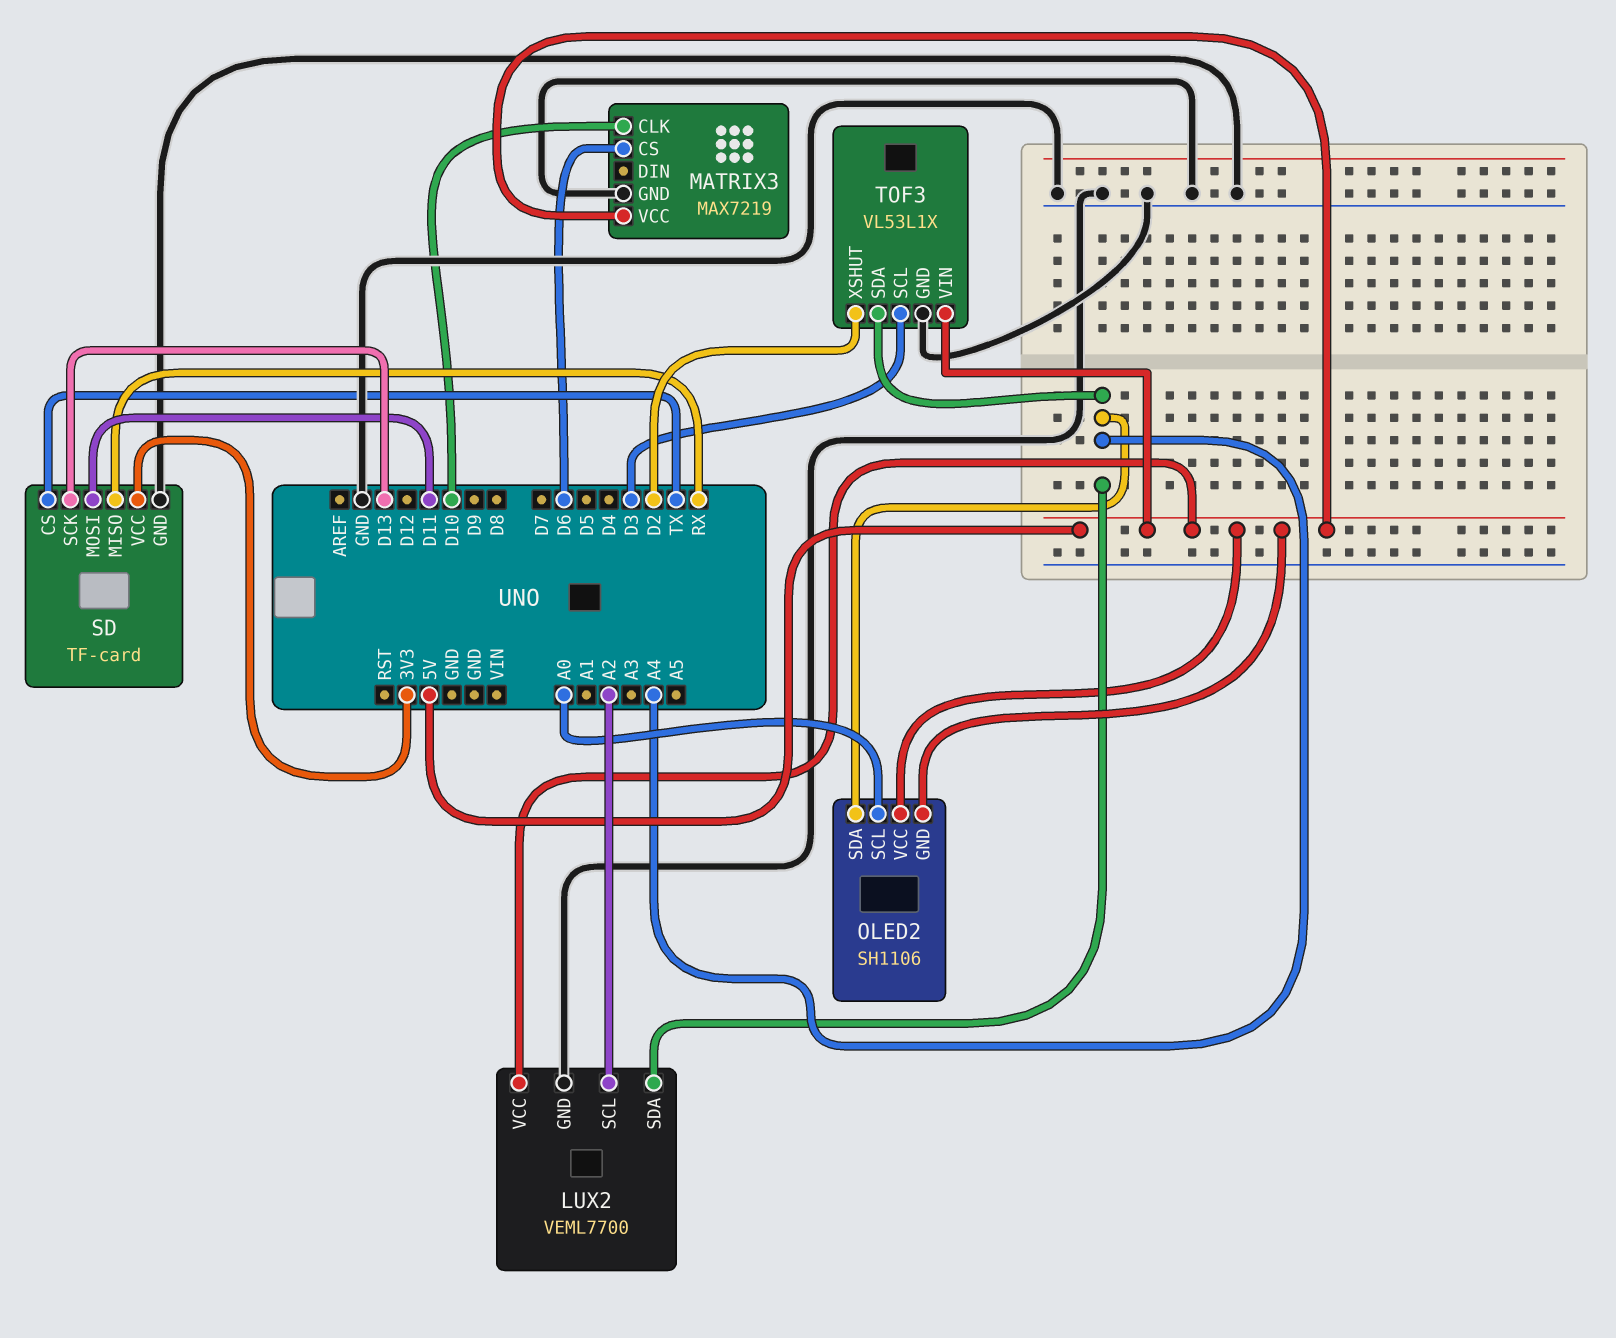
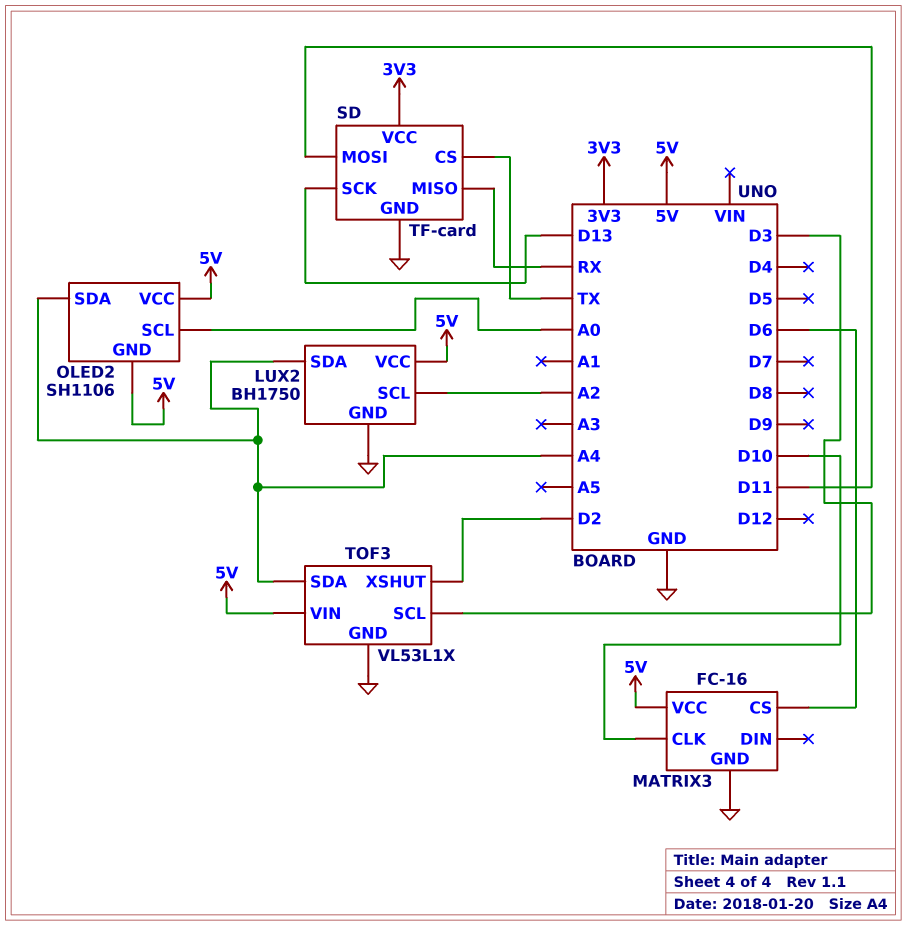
LUX2: VEML7700 -> BH1750
MATRIX3: MAX7219 -> FC-16

